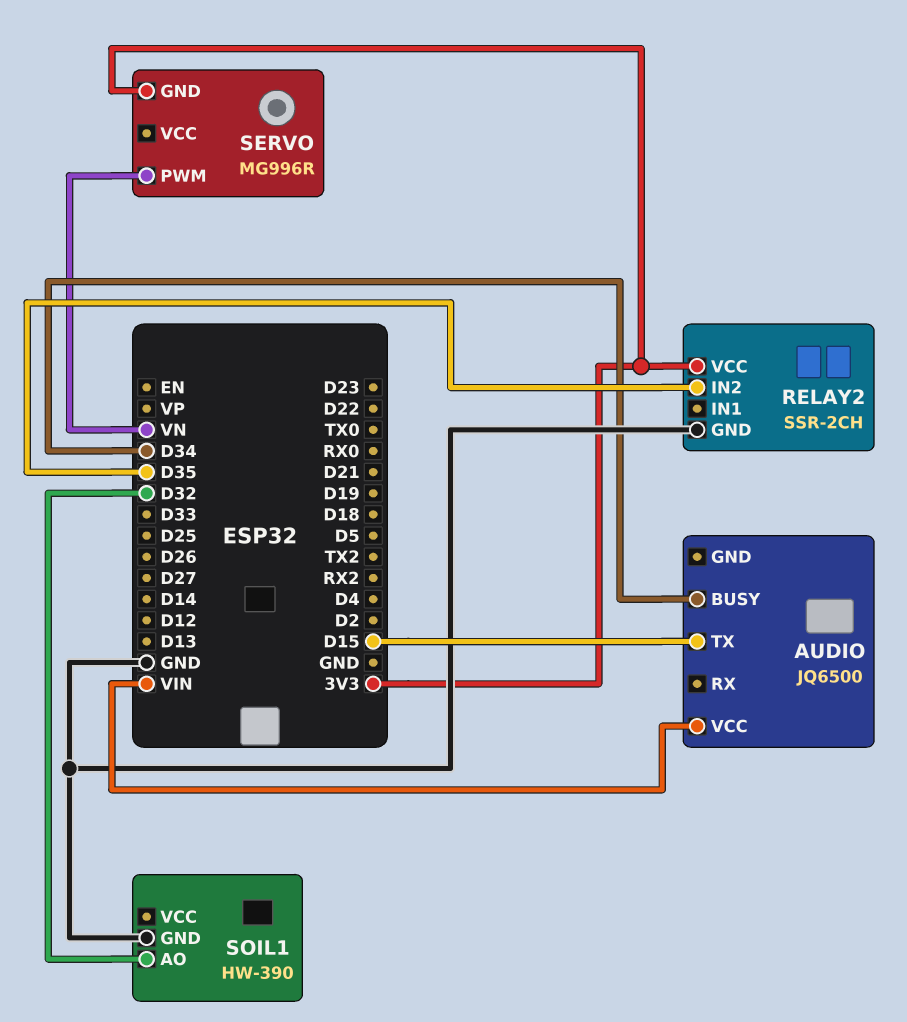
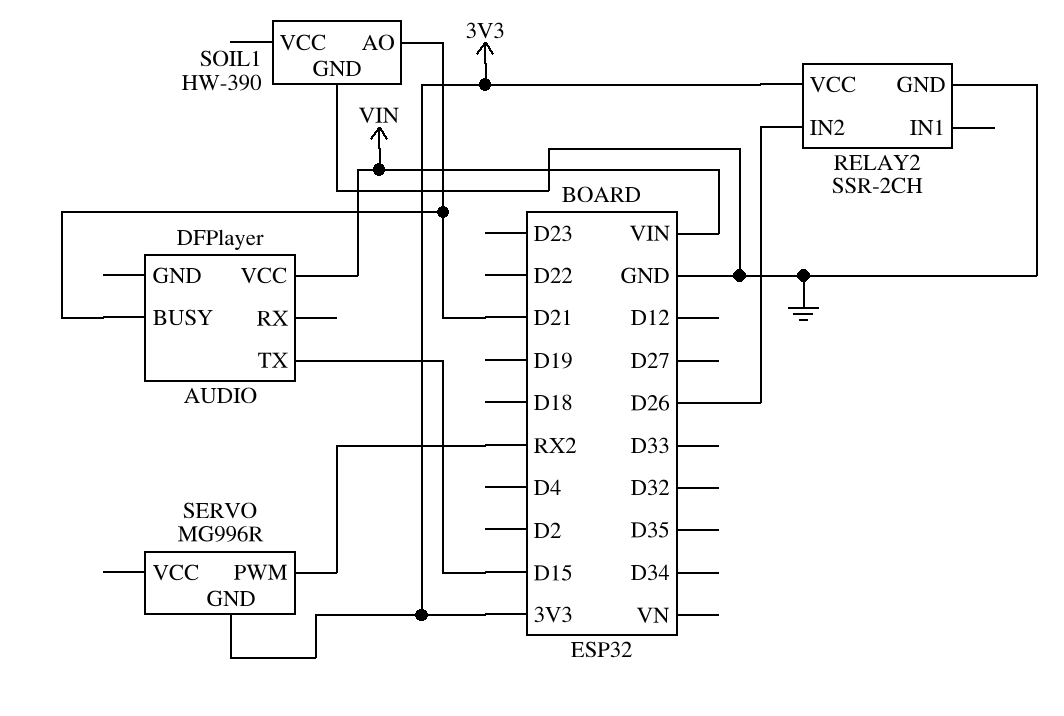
AUDIO: JQ6500 -> DFPlayer
AUDIO pin BUSY: D34 -> D21
RELAY2 pin IN2: D35 -> D26
SERVO pin PWM: VN -> RX2
SOIL1 pin AO: D32 -> D21

